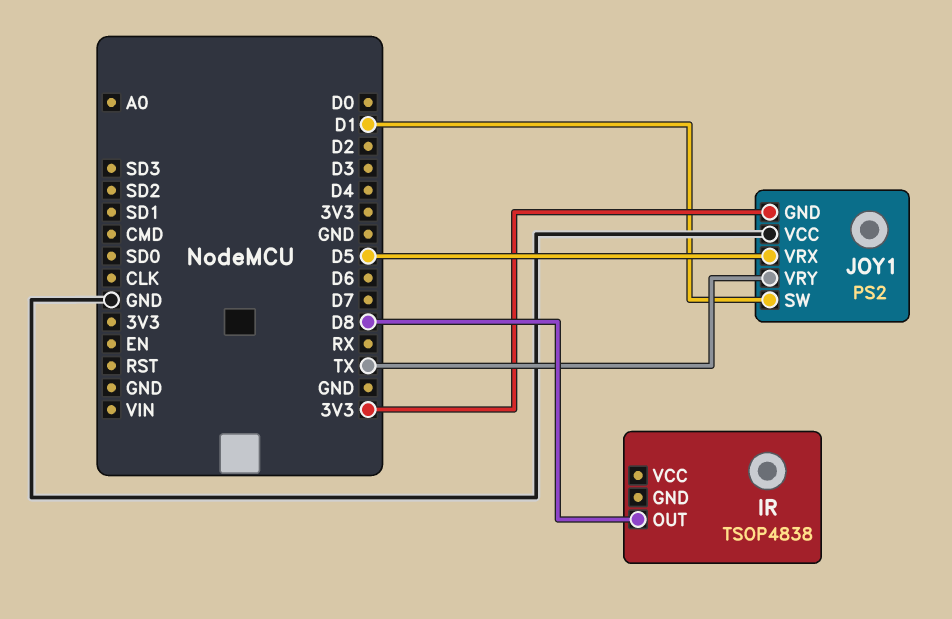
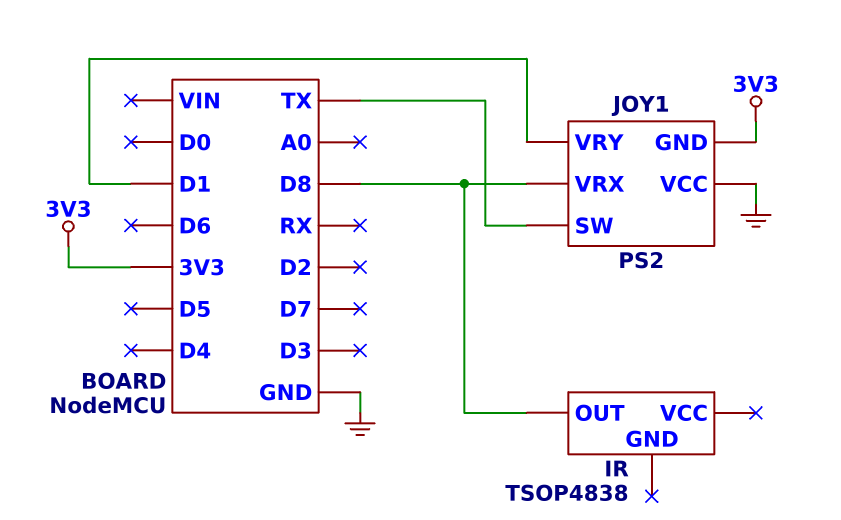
JOY1 pin SW: D1 -> TX
JOY1 pin VRX: D5 -> D8
JOY1 pin VRY: TX -> D1

